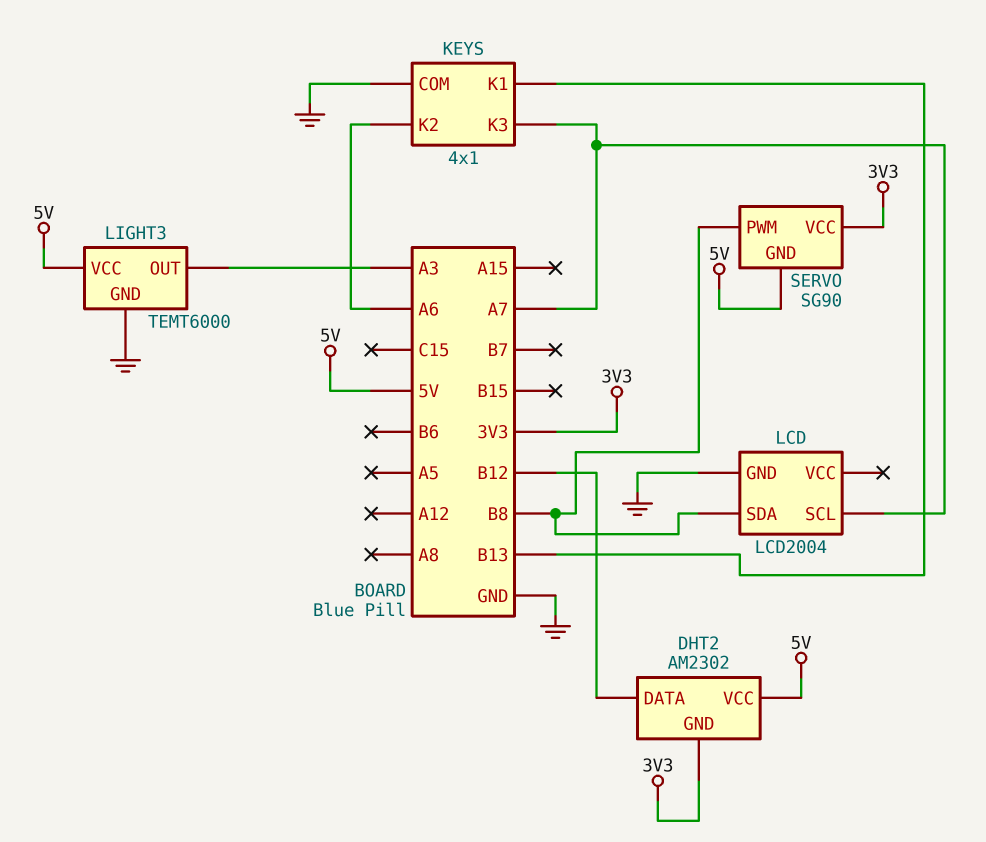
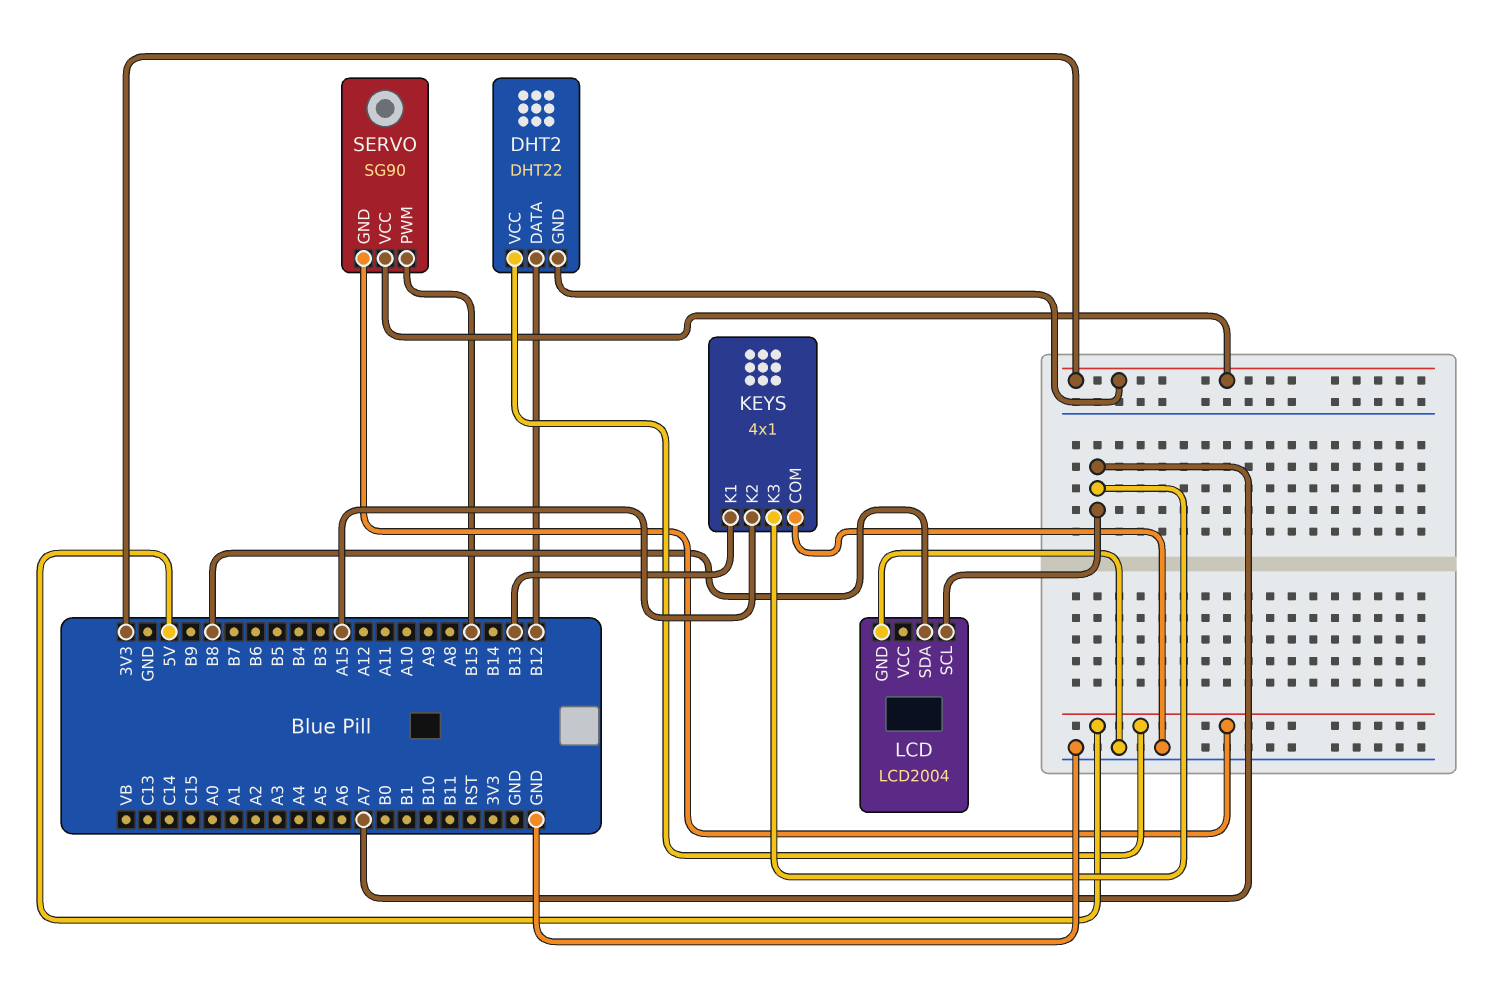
DHT2: AM2302 -> DHT22
KEYS pin K2: A6 -> A15
LIGHT3: TEMT6000 -> none
LIGHT3 pin GND: GND -> none
LIGHT3 pin OUT: A3 -> none
LIGHT3 pin VCC: 5V -> none
SERVO pin PWM: B8 -> B15

